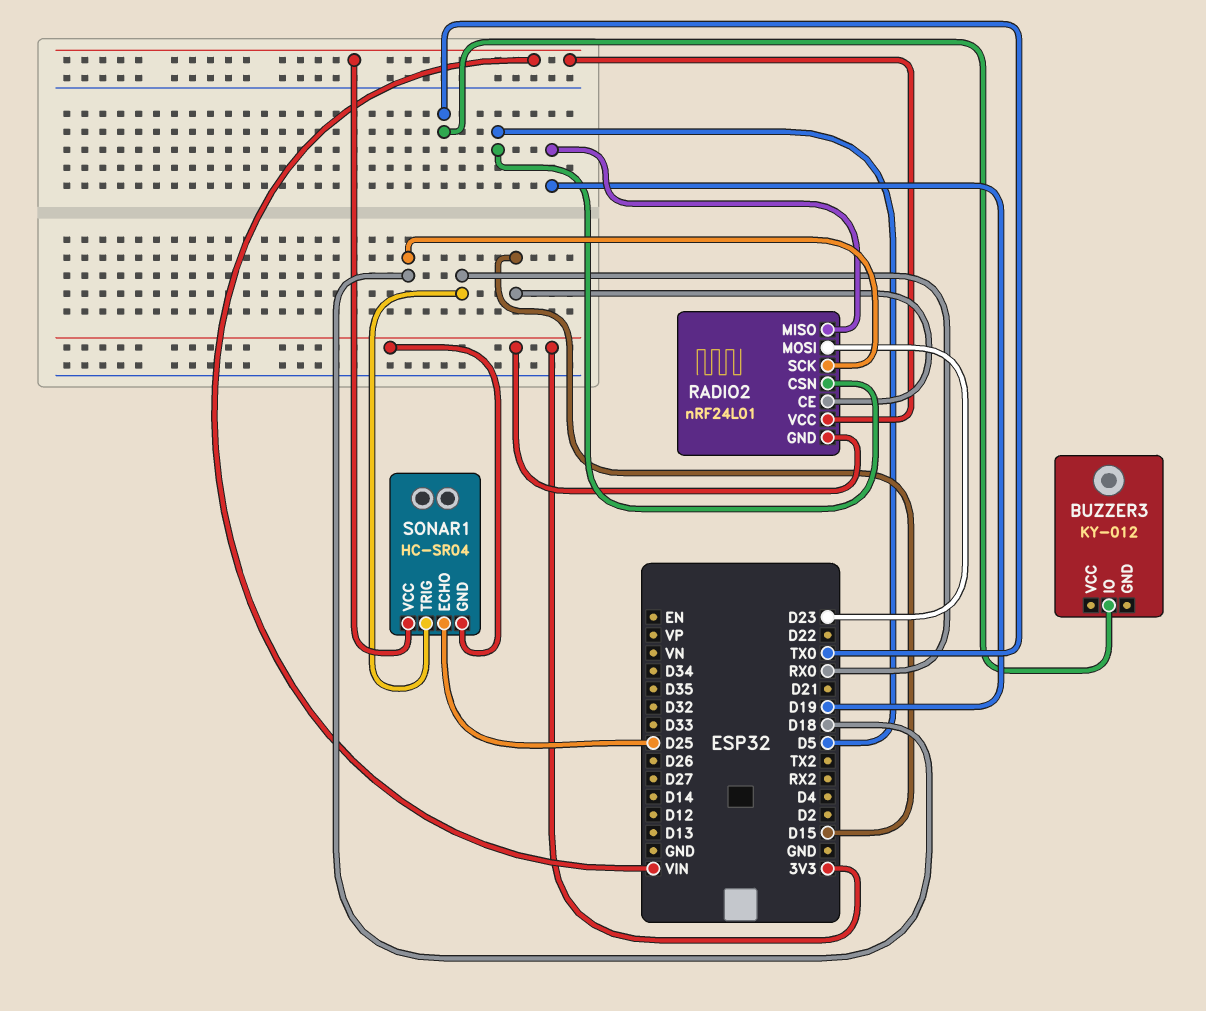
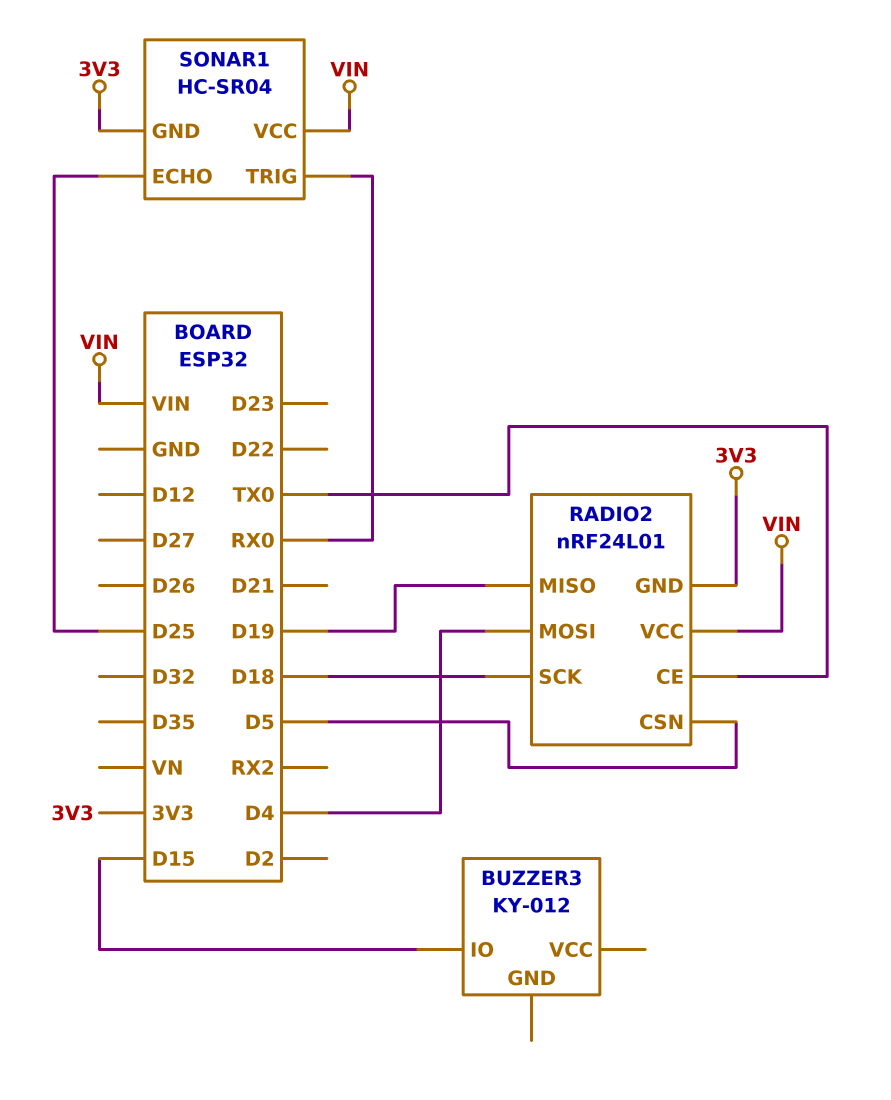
BUZZER3 pin IO: TX0 -> D15
RADIO2 pin CE: D15 -> TX0
RADIO2 pin MOSI: D23 -> D4

